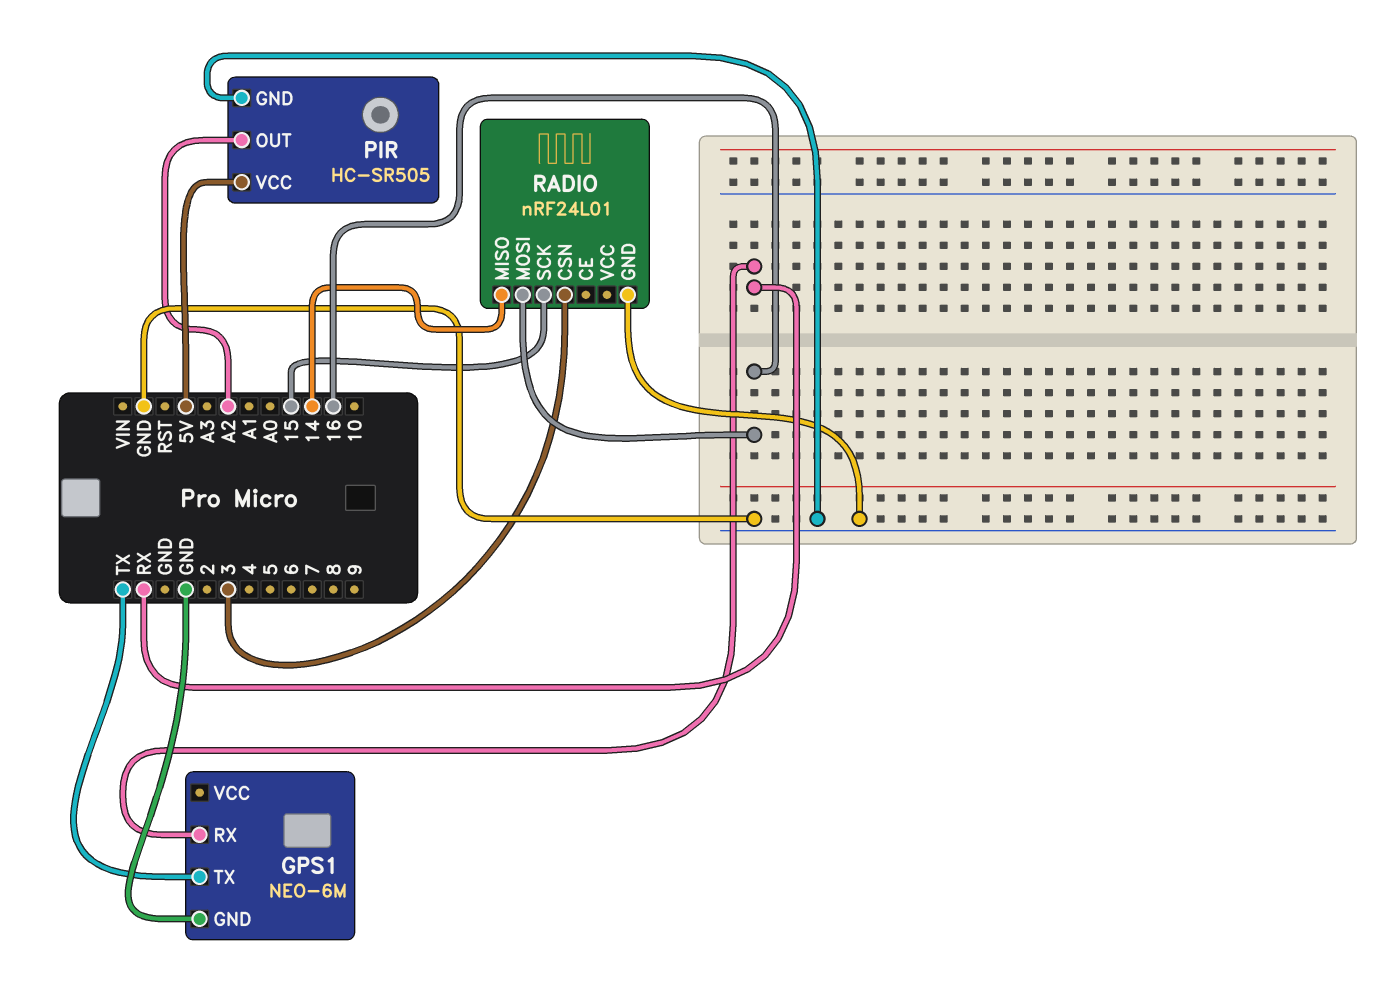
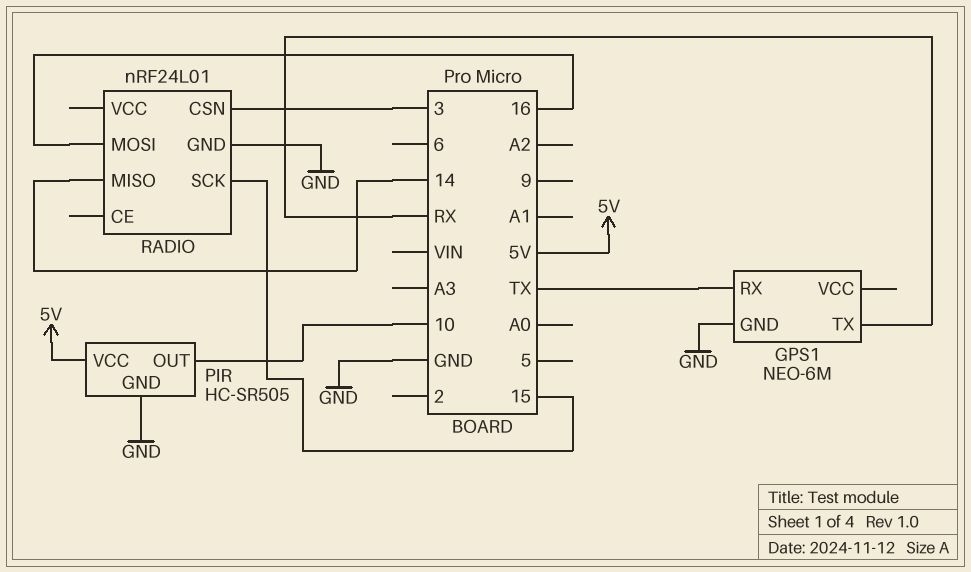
GPS1 pin RX: RX -> TX
GPS1 pin TX: TX -> RX
PIR pin OUT: A2 -> 10

